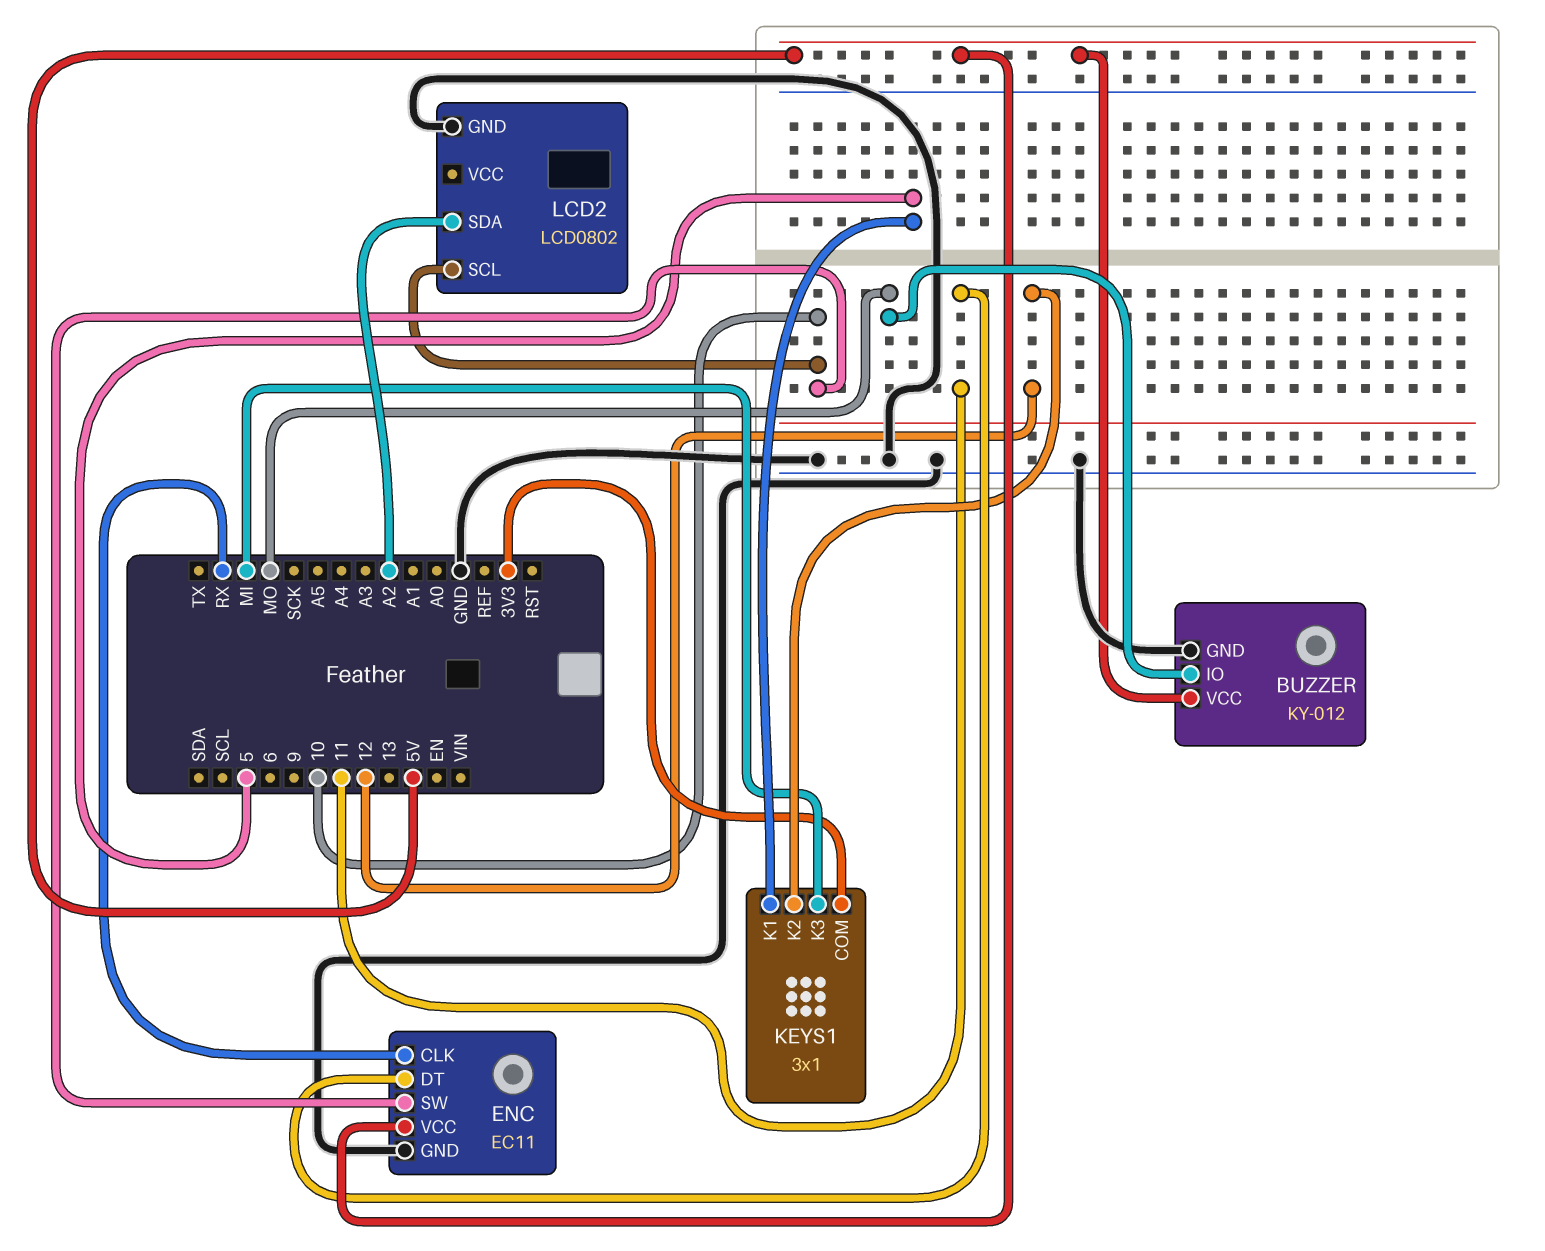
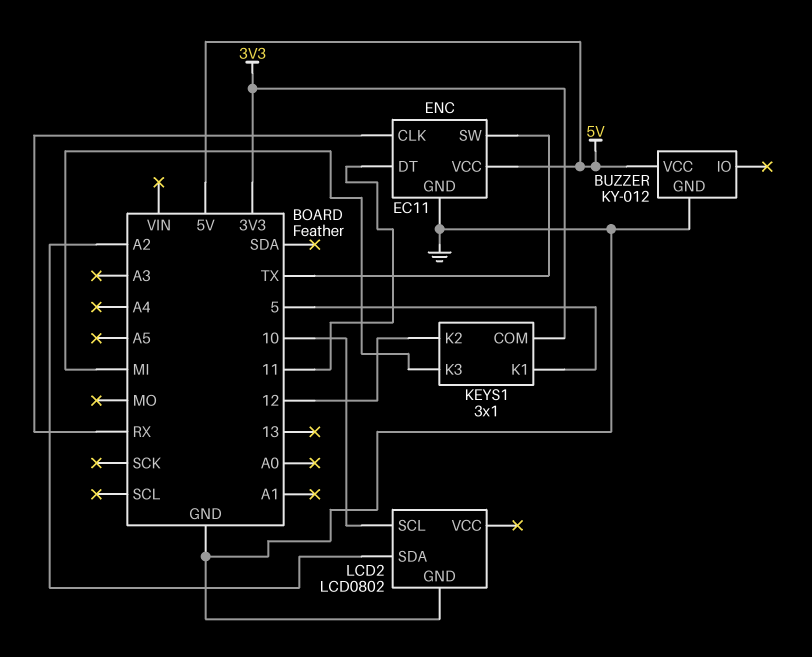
BUZZER pin IO: MO -> none
ENC pin SW: 10 -> TX

